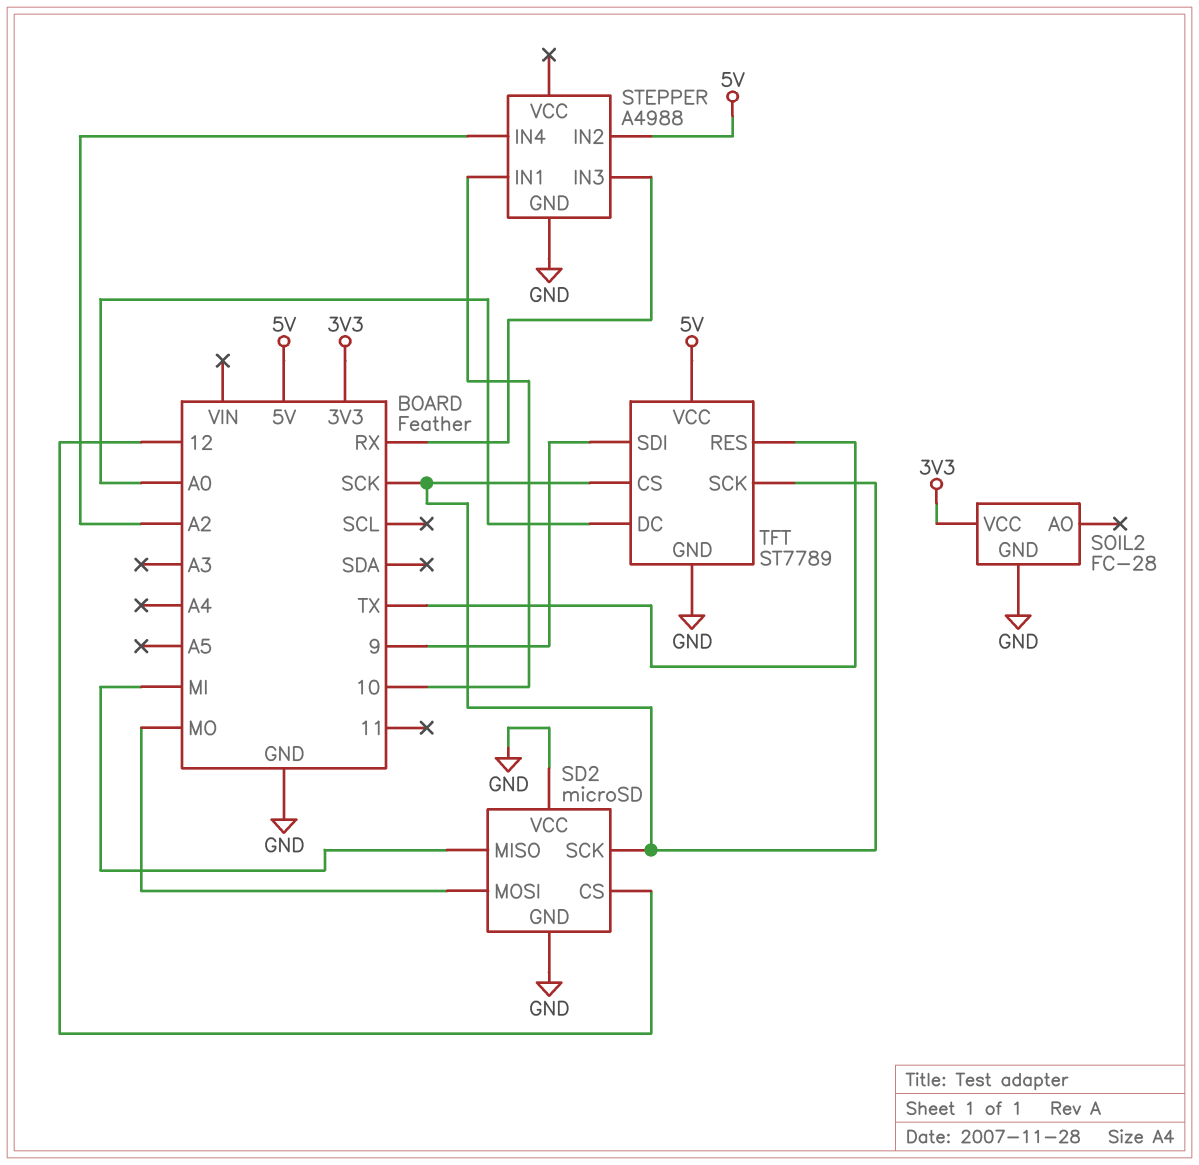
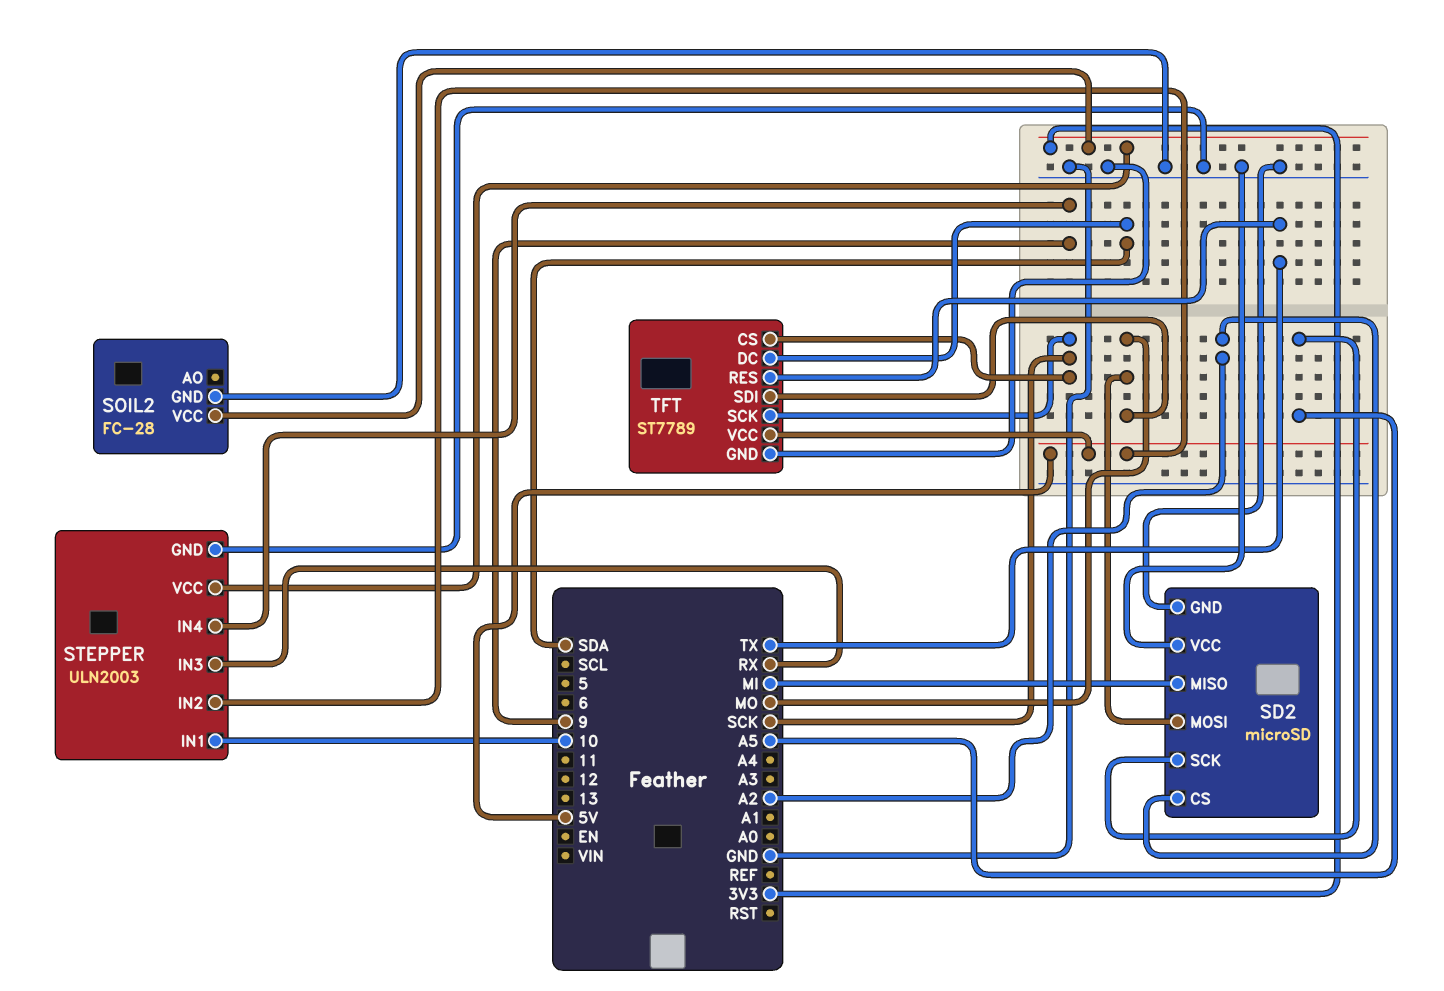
SD2 pin CS: 12 -> A2
SD2 pin SCK: SCK -> A5
STEPPER: A4988 -> ULN2003
STEPPER pin IN4: A2 -> 9
STEPPER pin VCC: none -> 3V3
TFT pin DC: A0 -> SDA
TFT pin SDI: 9 -> MO

